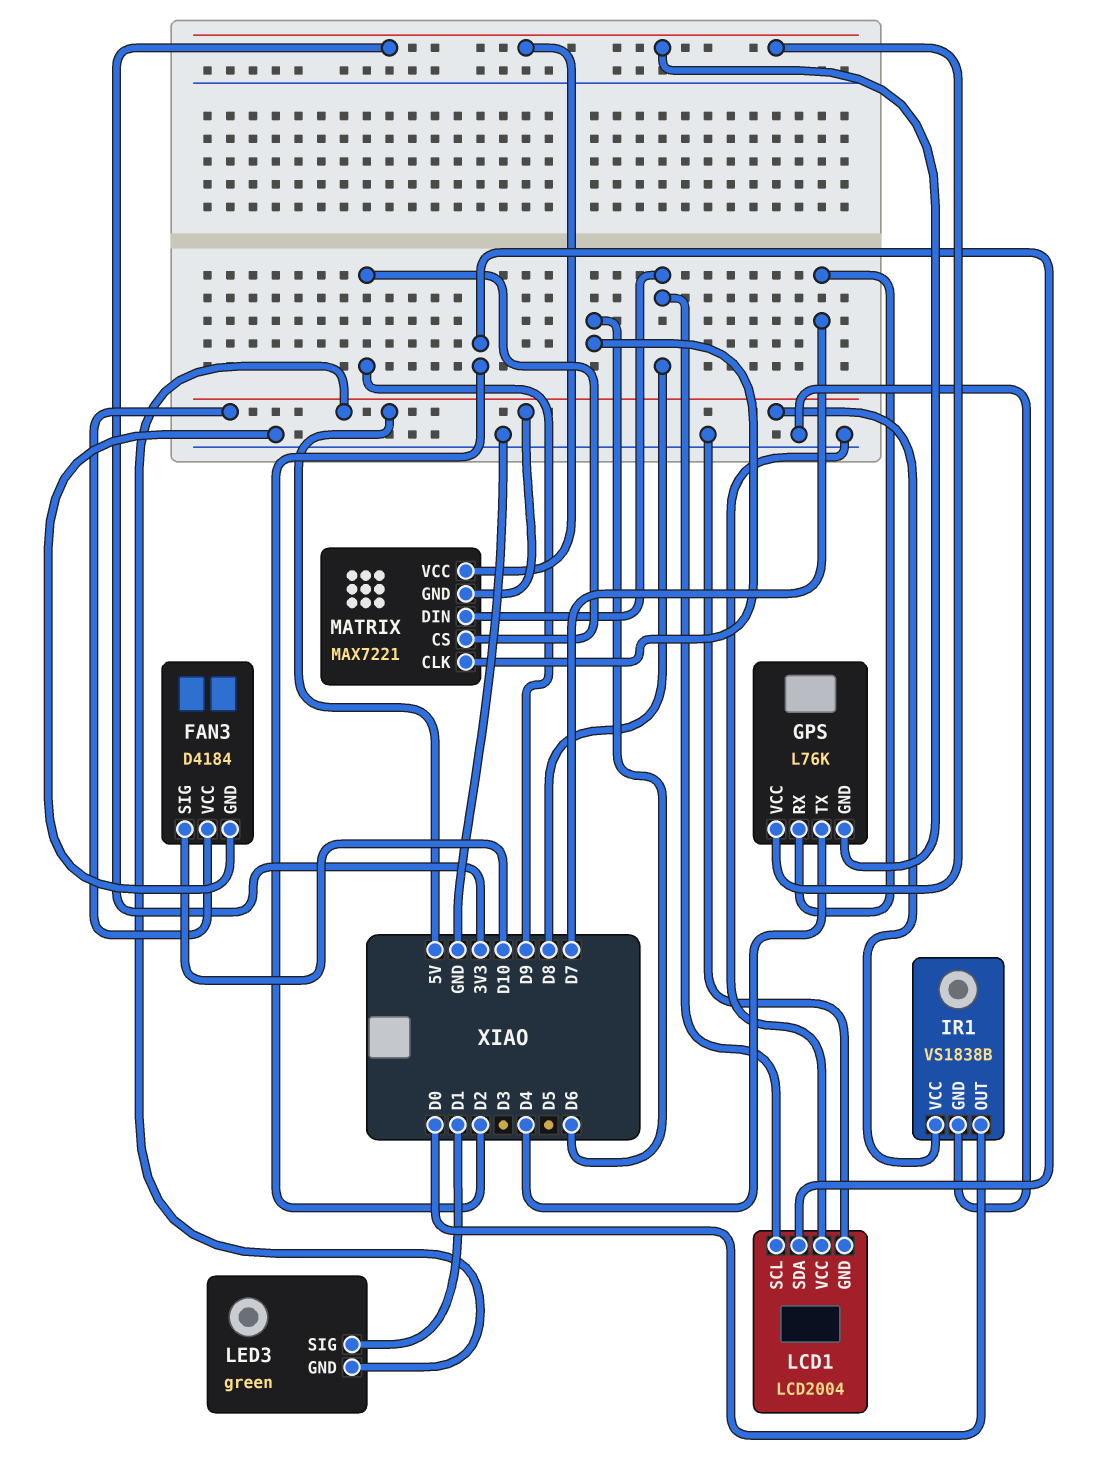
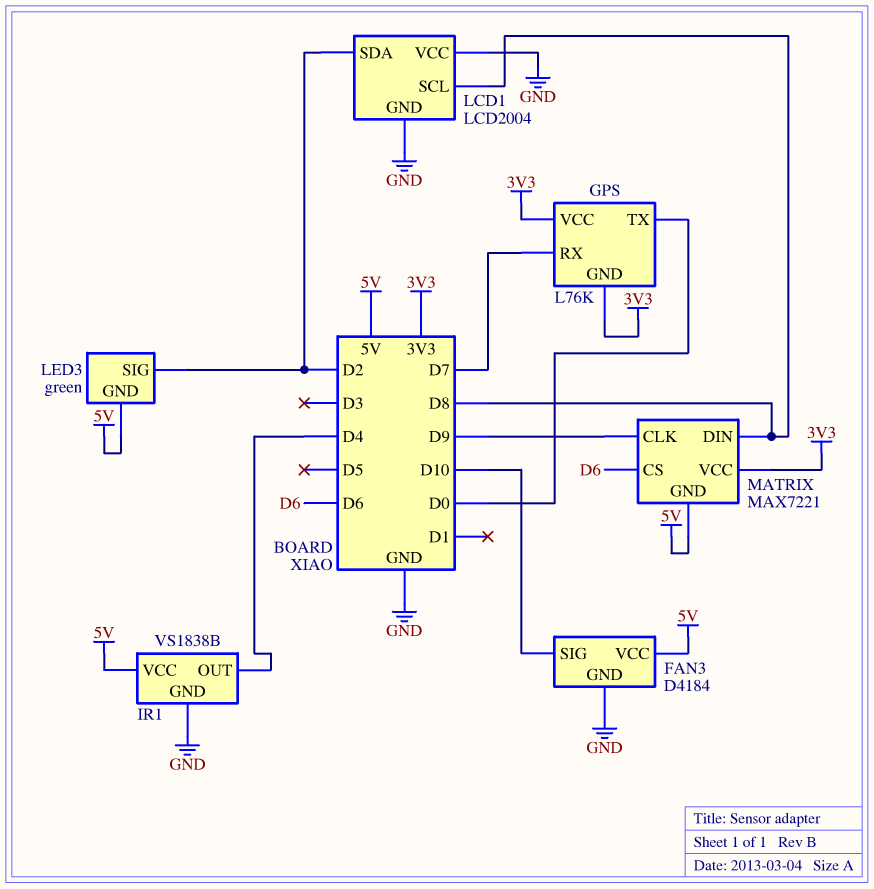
GPS pin TX: D4 -> D0
IR1 pin OUT: D0 -> D4
LED3 pin SIG: D1 -> D2
MATRIX pin CLK: D6 -> D9
MATRIX pin CS: D9 -> D6

